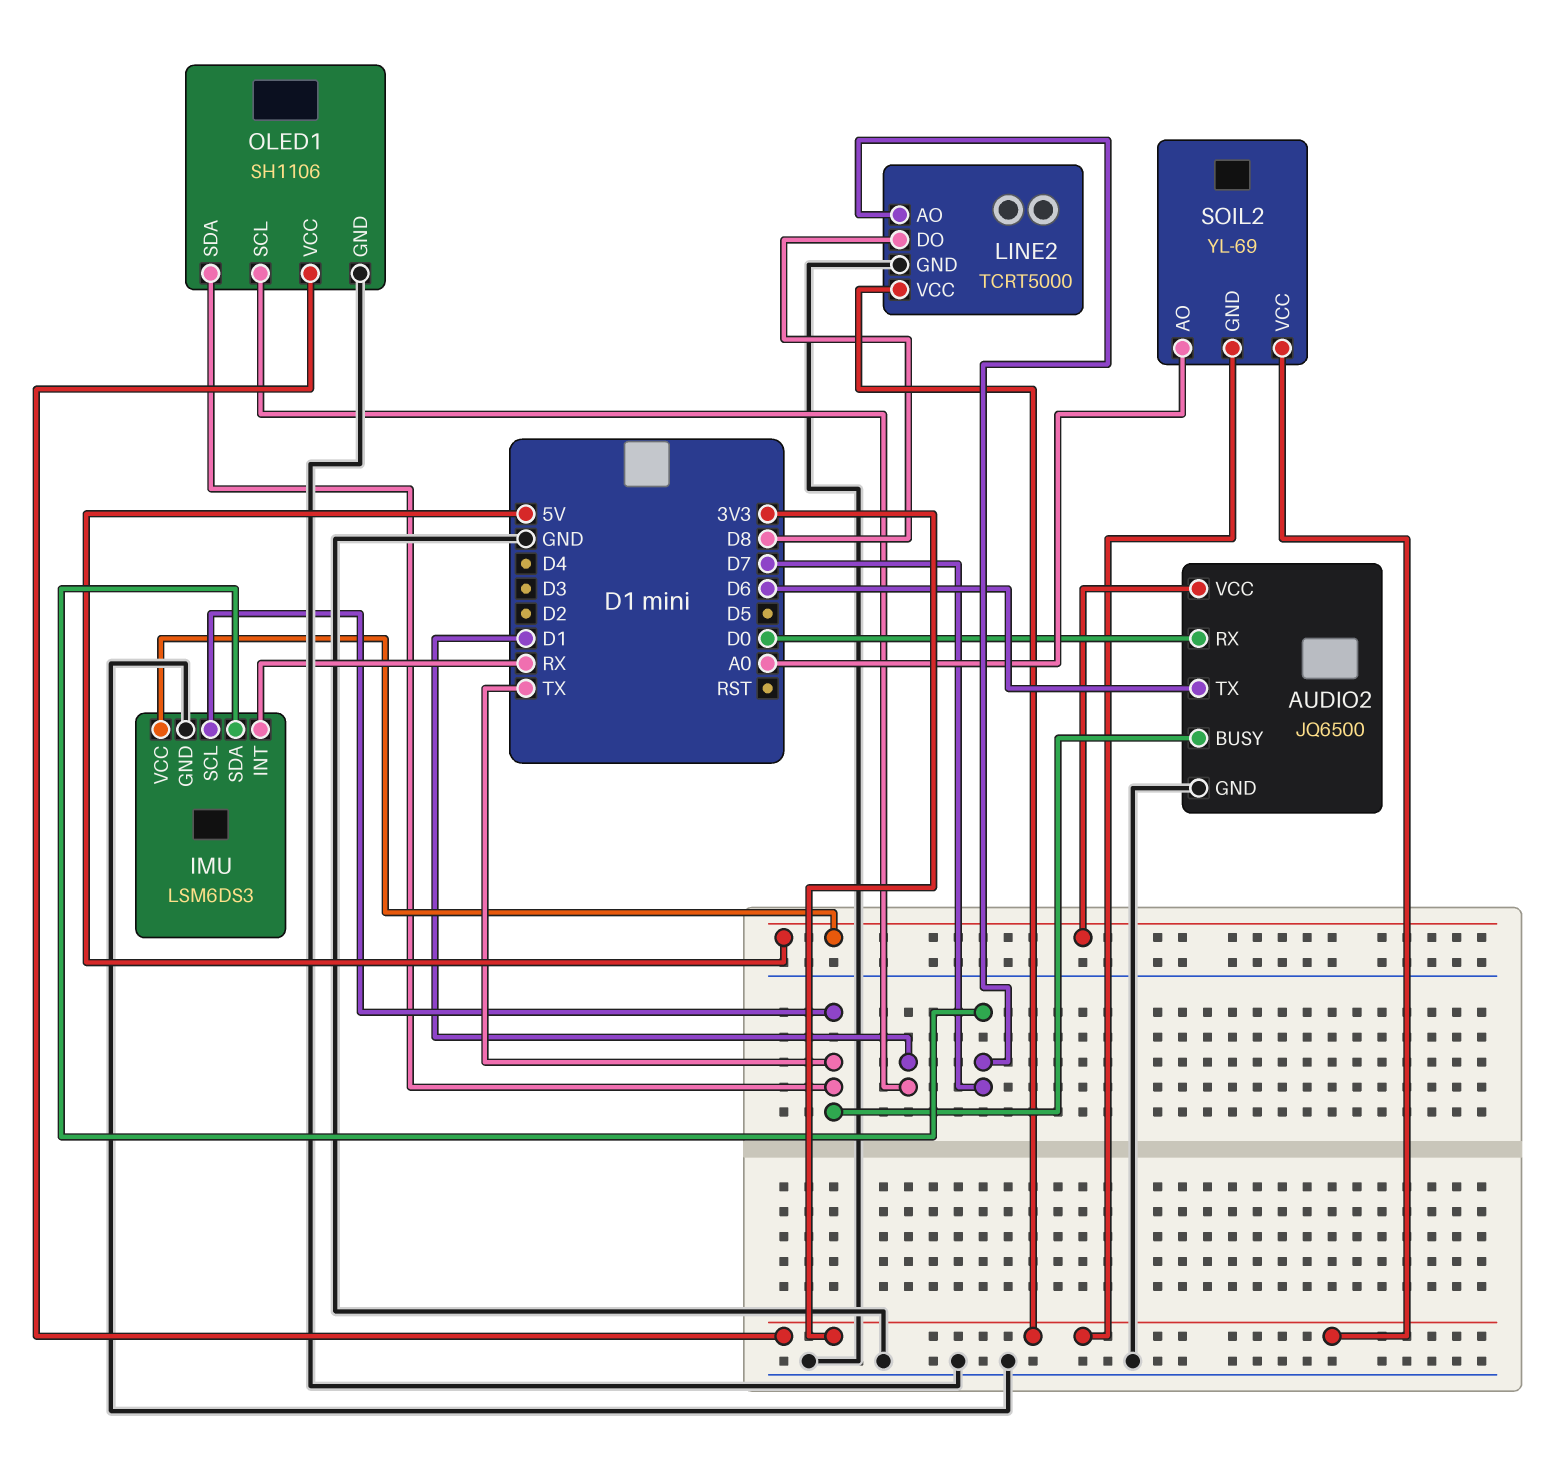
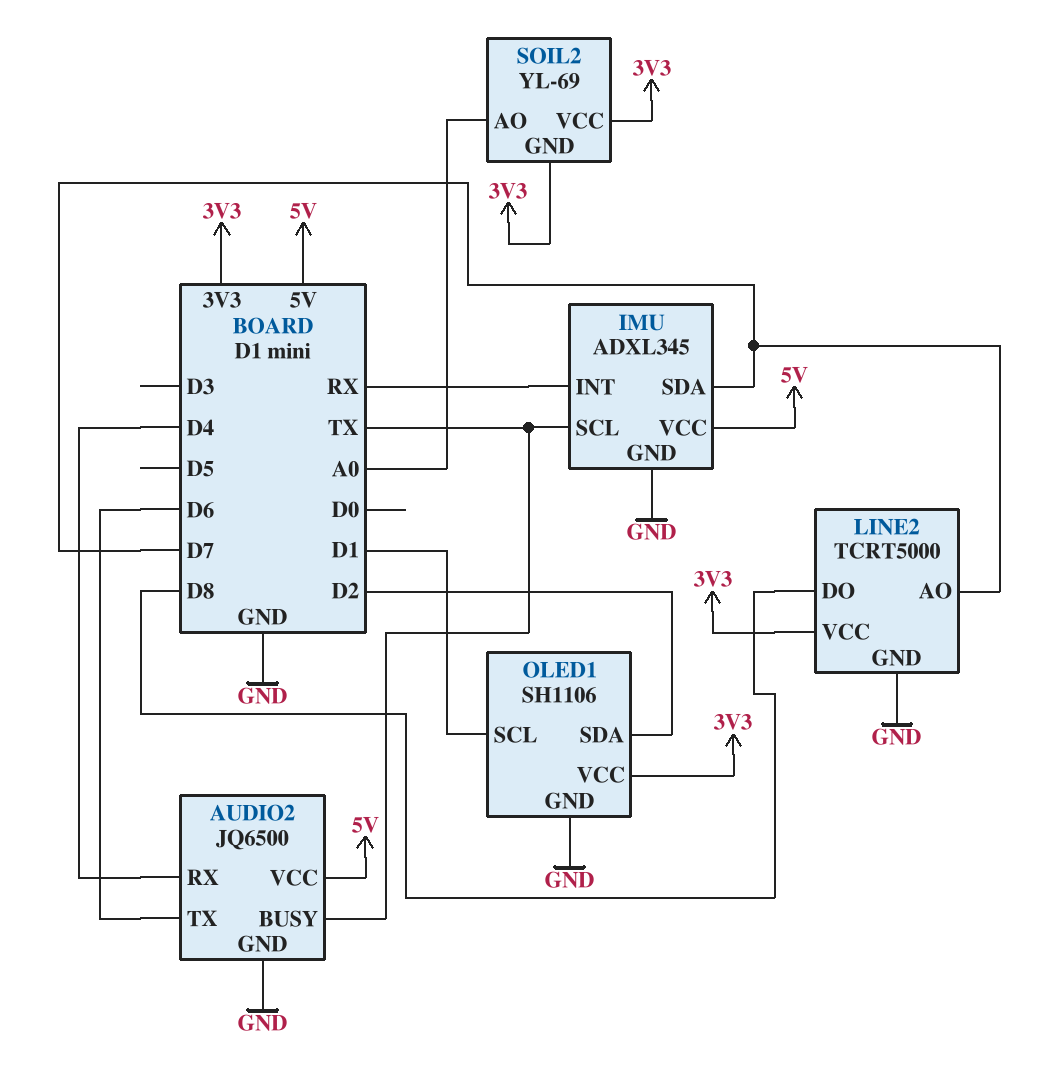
AUDIO2 pin RX: D0 -> D4
IMU: LSM6DS3 -> ADXL345
OLED1 pin SDA: TX -> D2

